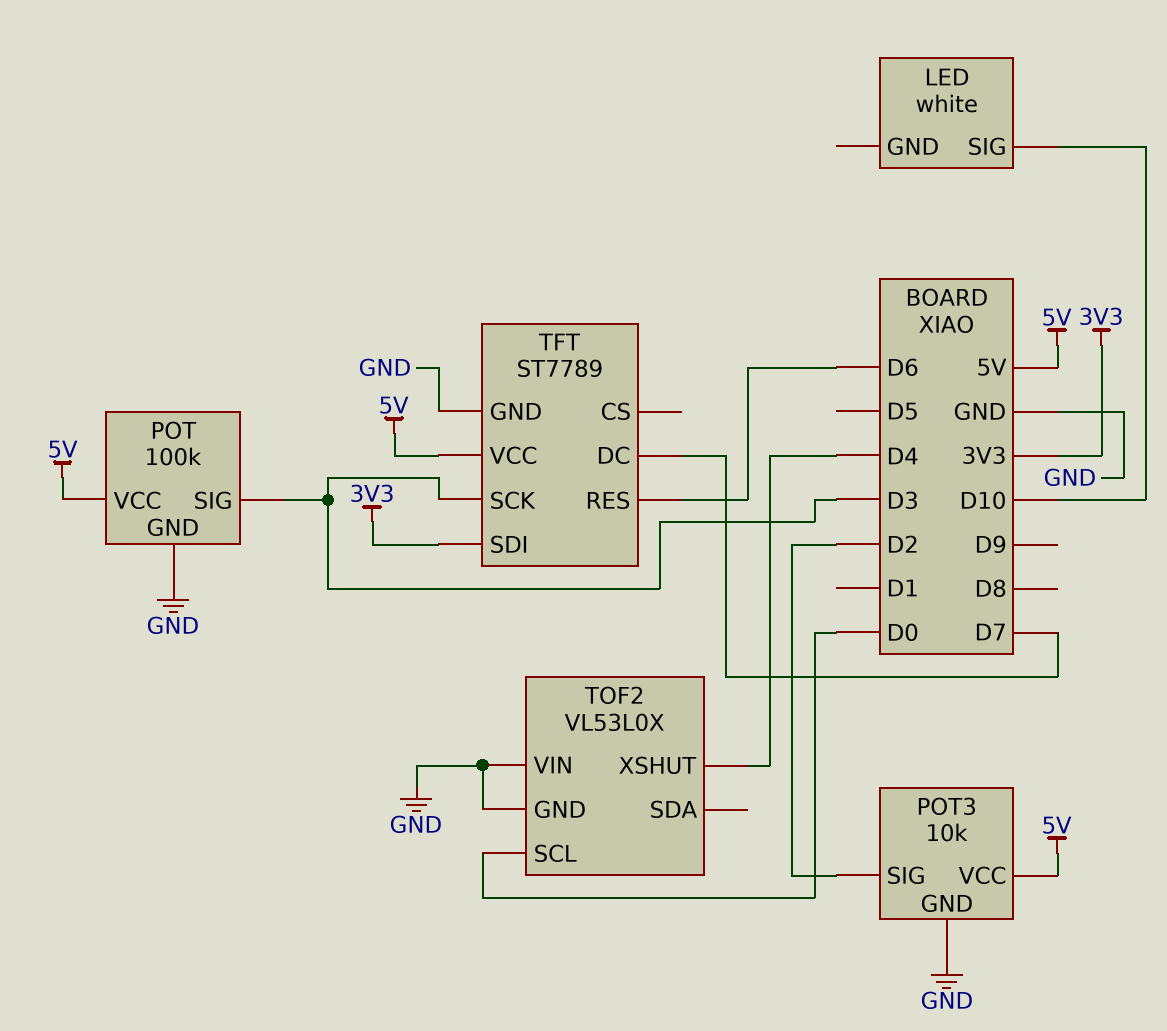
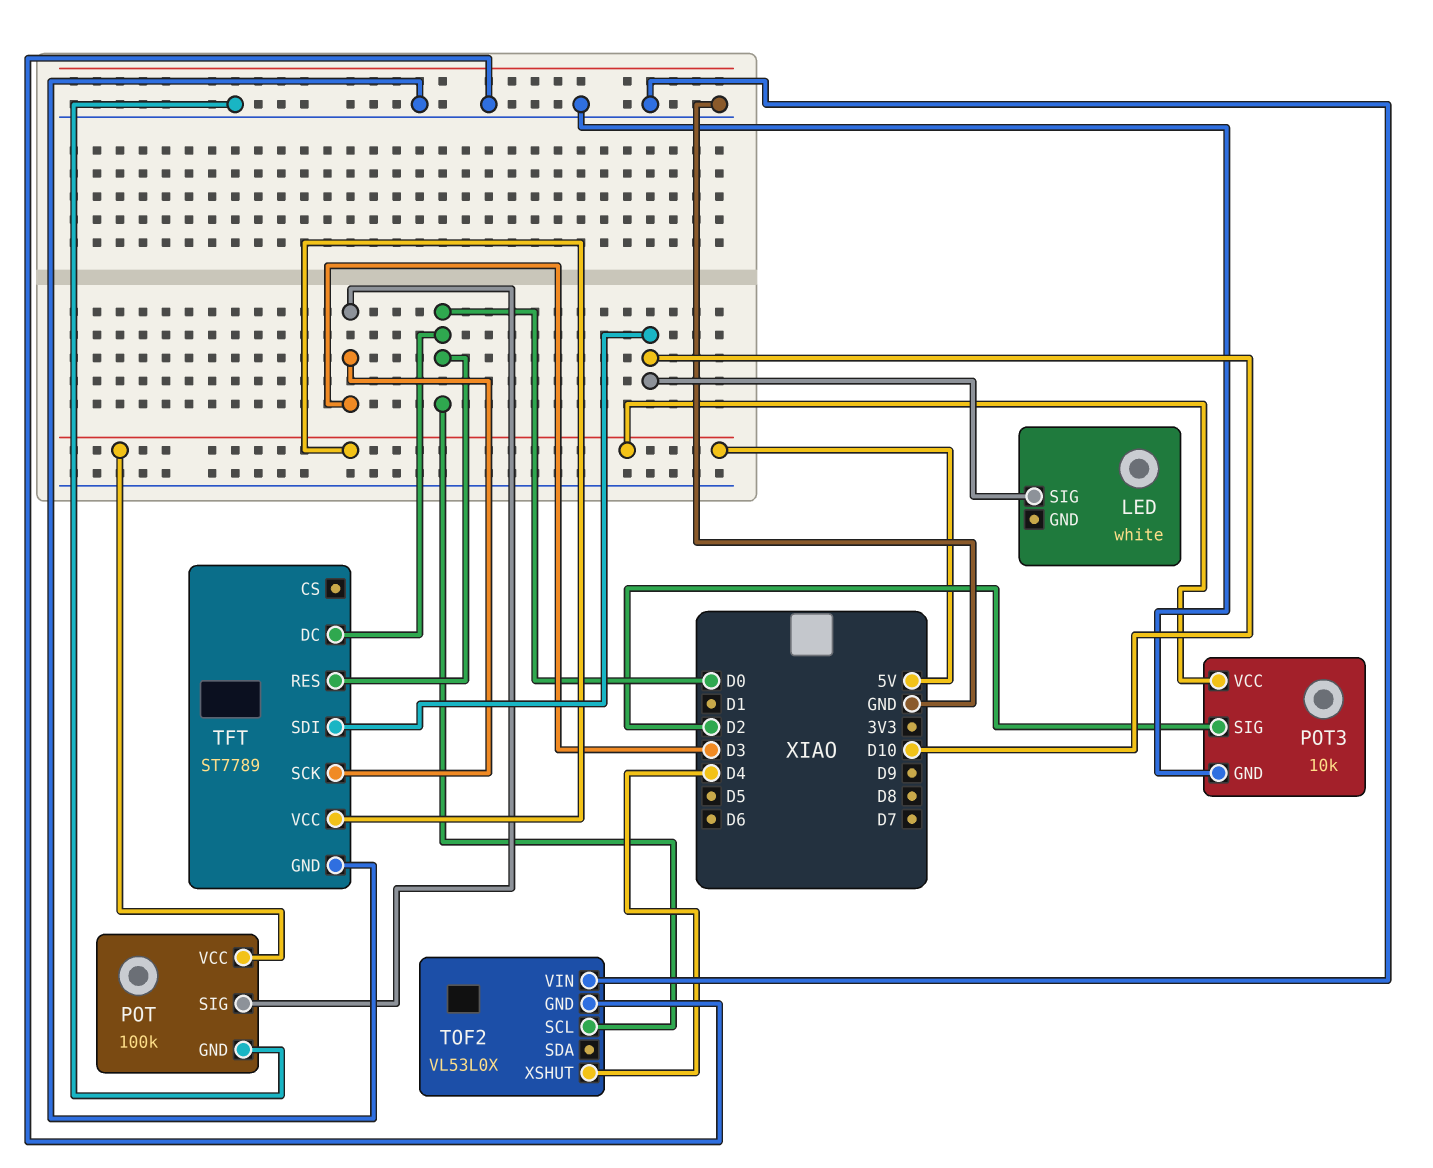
TFT pin DC: D7 -> D0
TFT pin RES: D6 -> D0
TFT pin SDI: 3V3 -> D10

